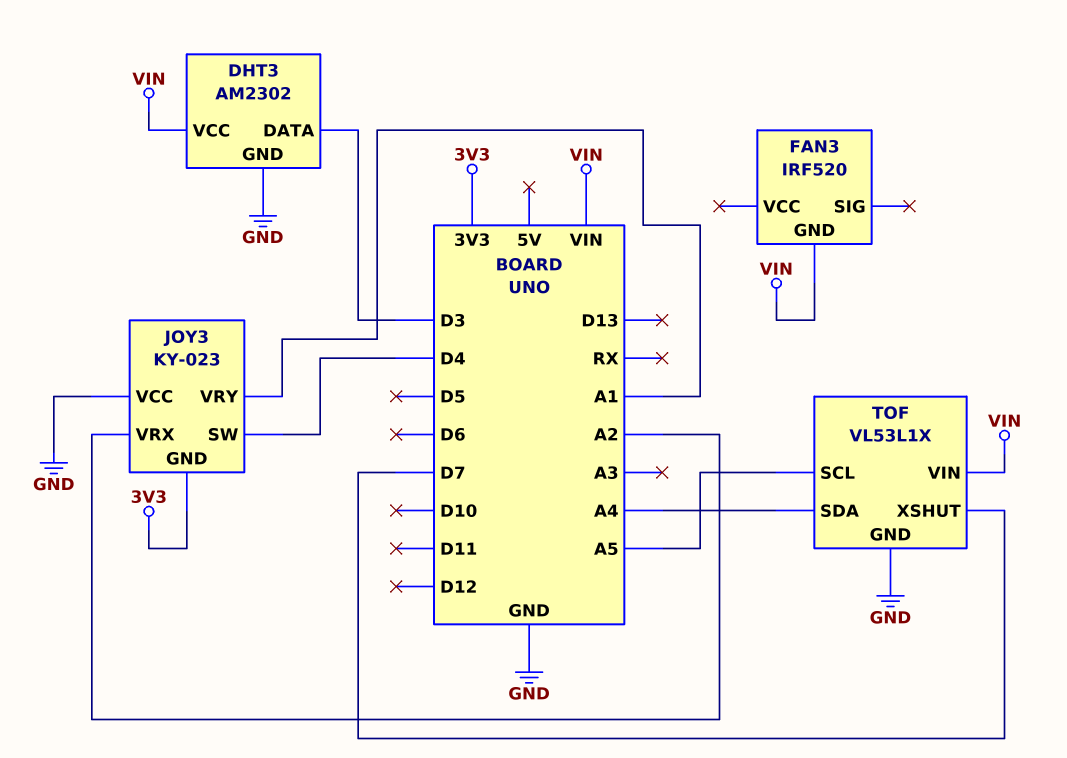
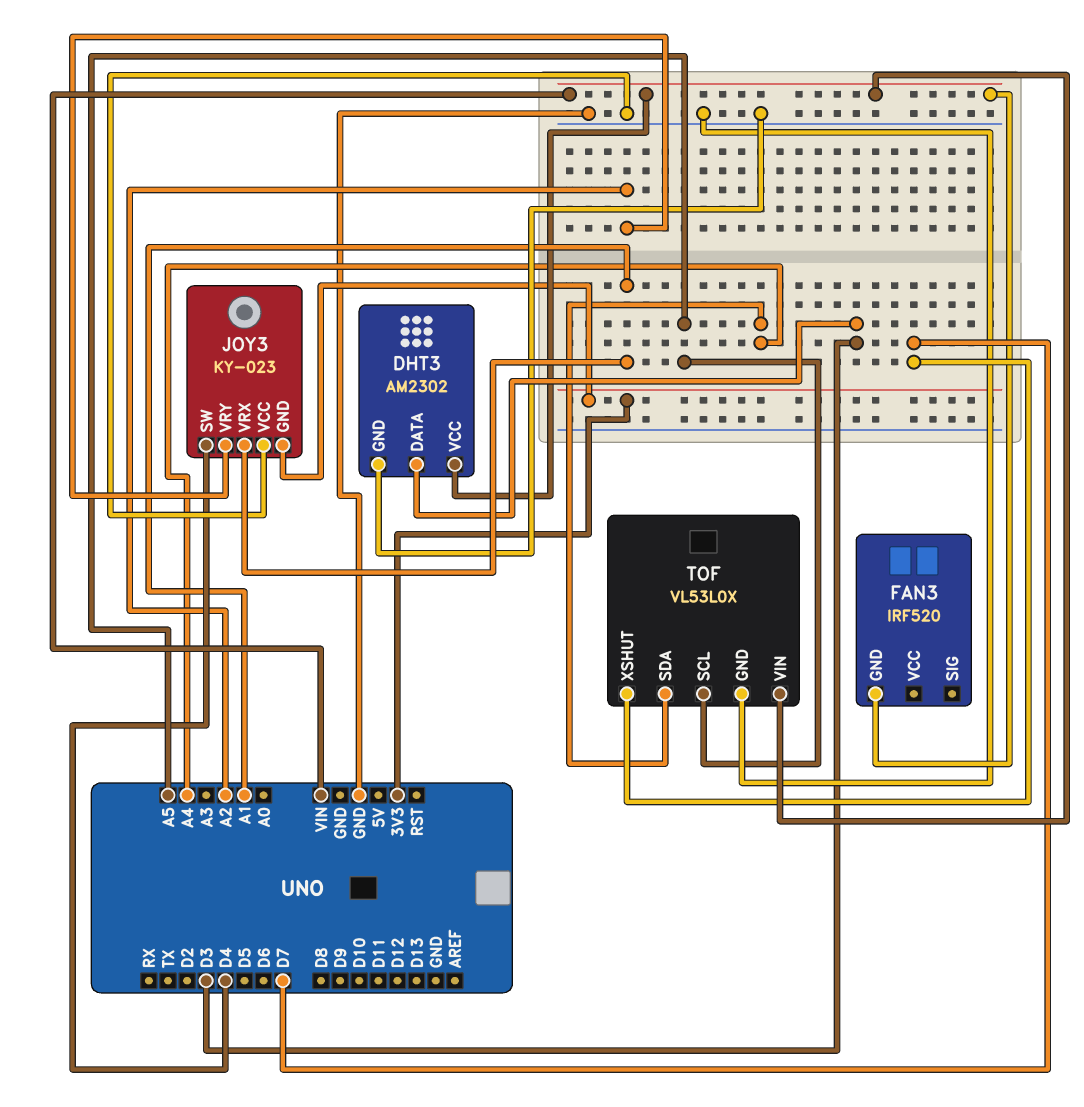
JOY3 pin VRX: A2 -> A1
JOY3 pin VRY: A1 -> A2
TOF: VL53L1X -> VL53L0X

